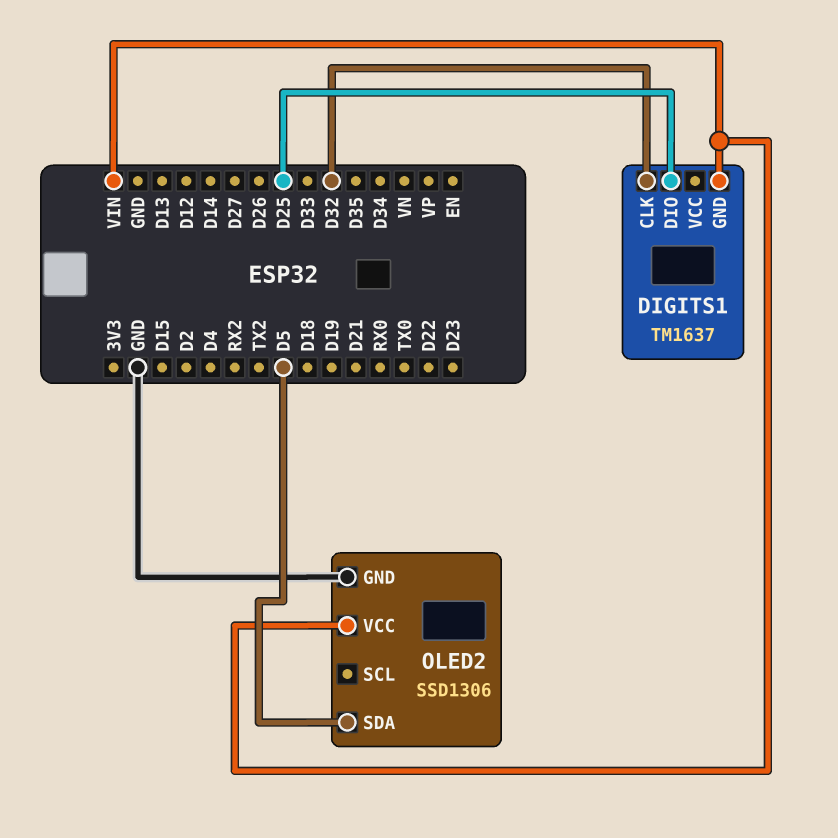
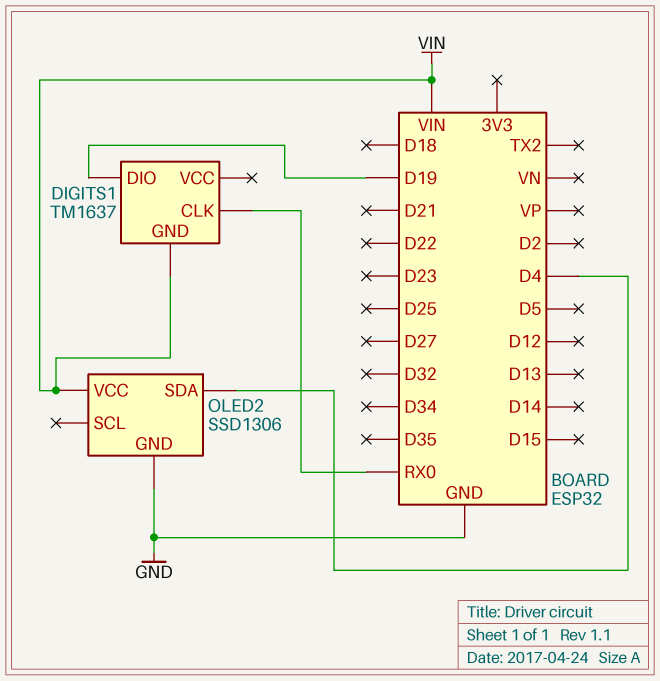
DIGITS1 pin CLK: D32 -> RX0
DIGITS1 pin DIO: D25 -> D19
OLED2 pin SDA: D5 -> D4

